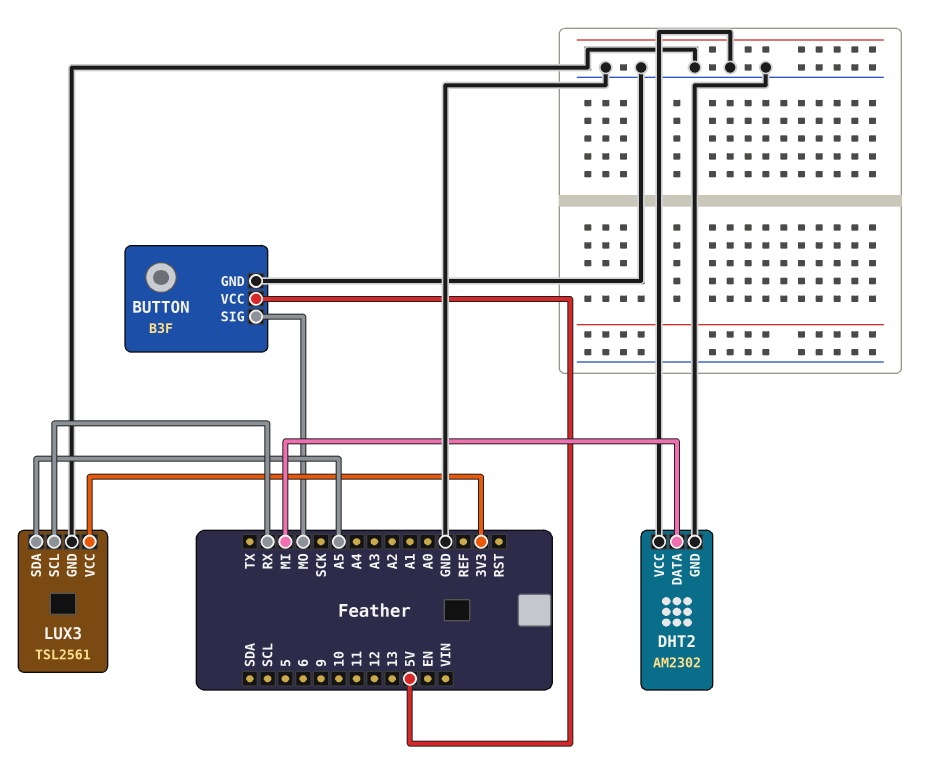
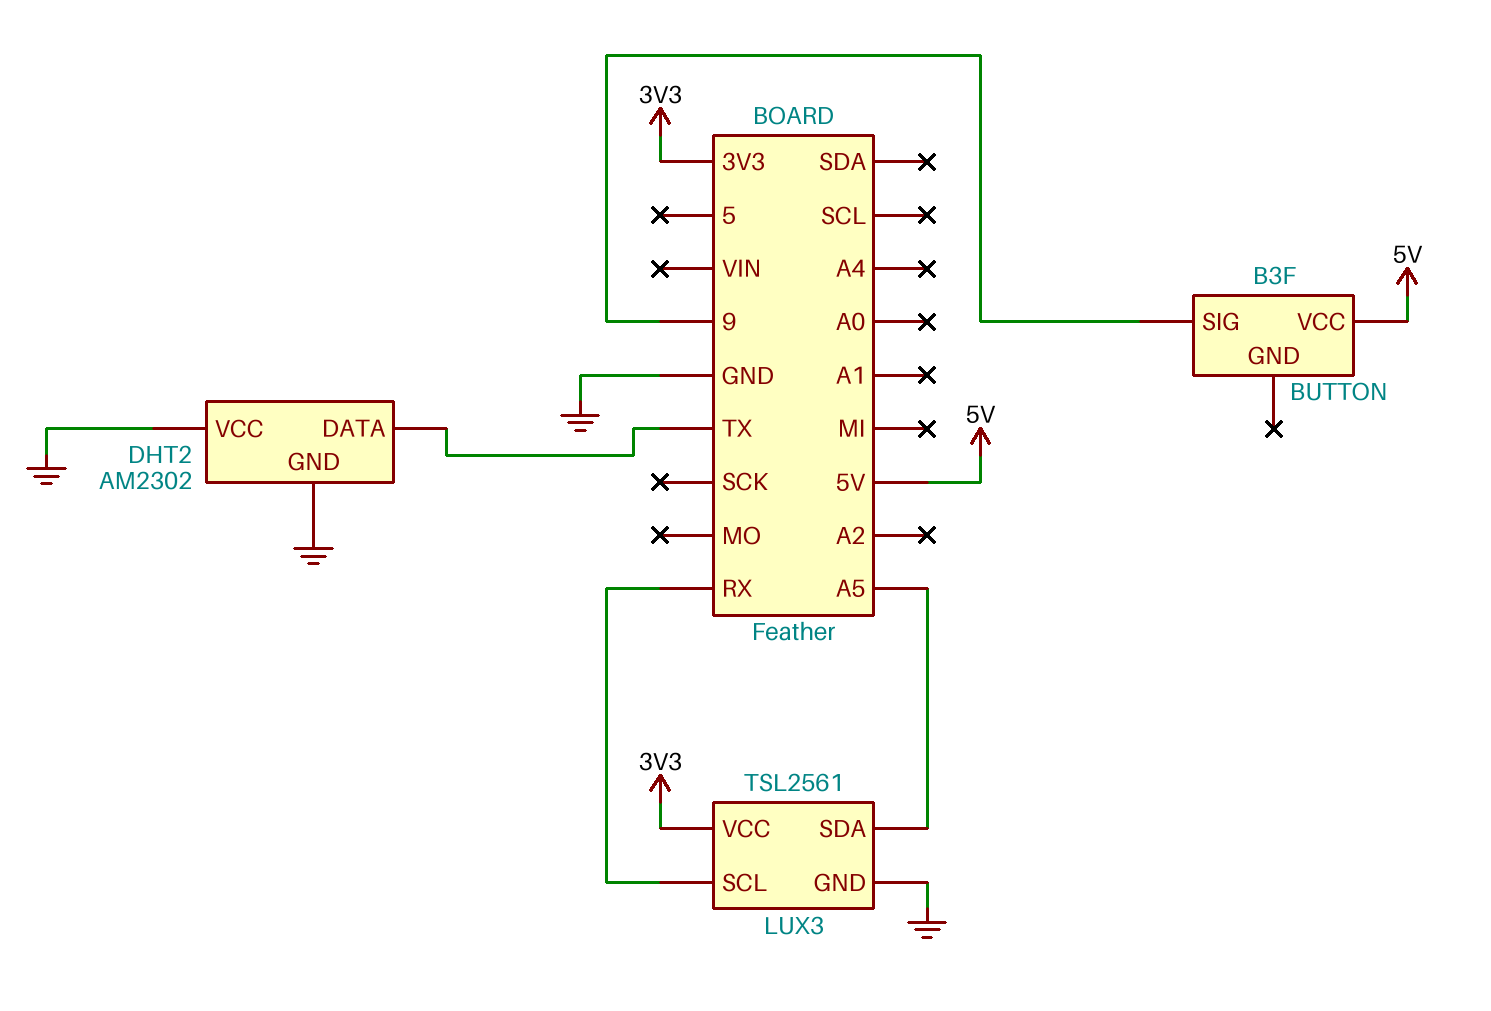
BUTTON pin GND: GND -> none
BUTTON pin SIG: MO -> 9
DHT2 pin DATA: MI -> TX

